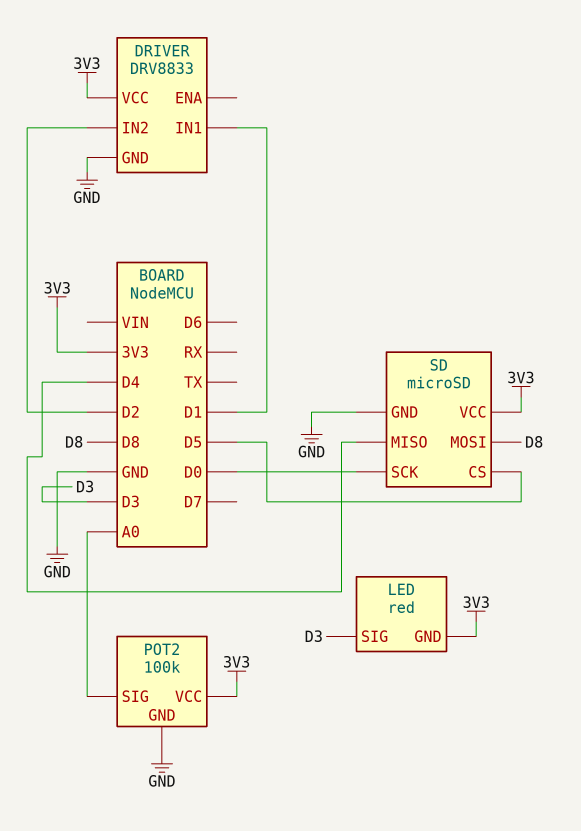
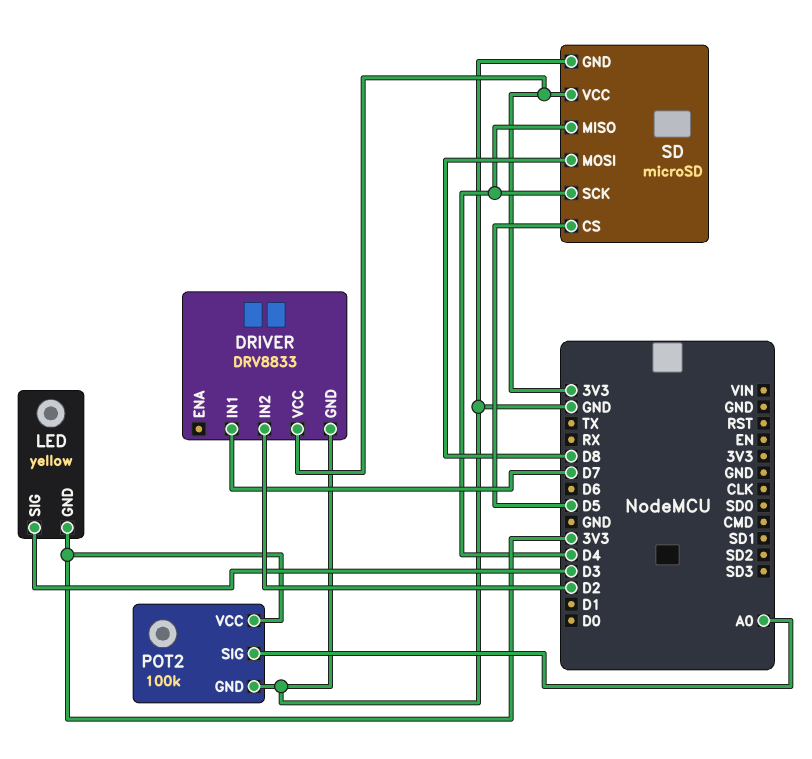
DRIVER pin IN1: D1 -> D7
LED: red -> yellow
SD pin SCK: D0 -> D4

